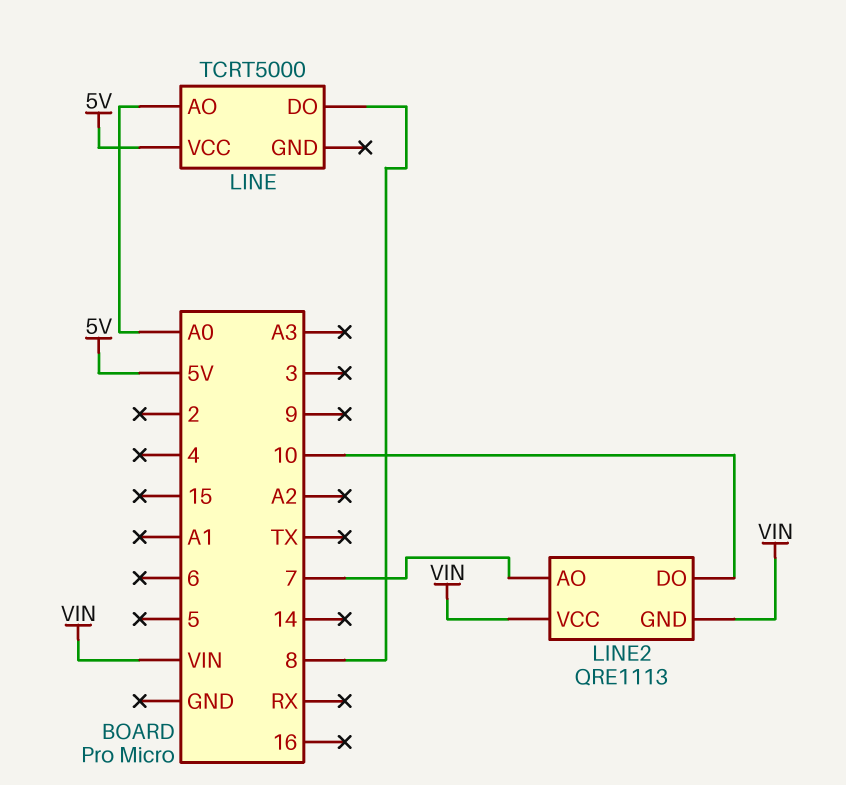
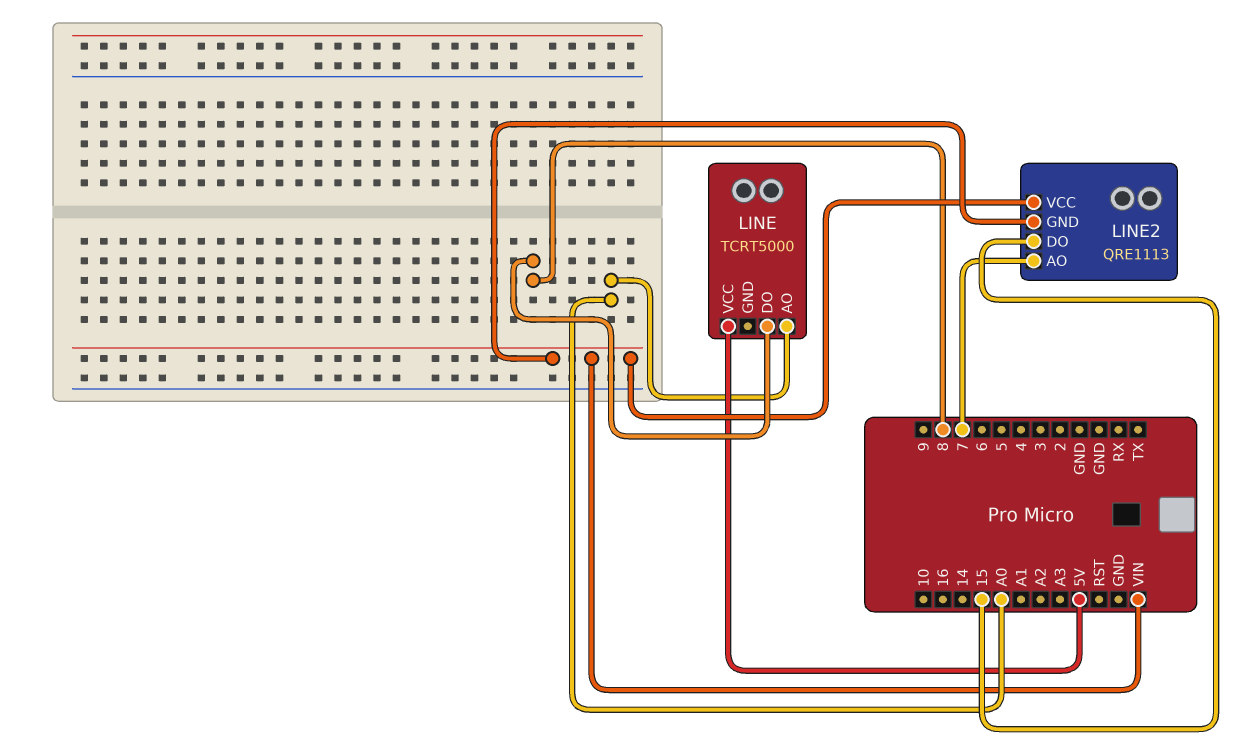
LINE2 pin DO: 10 -> 15

